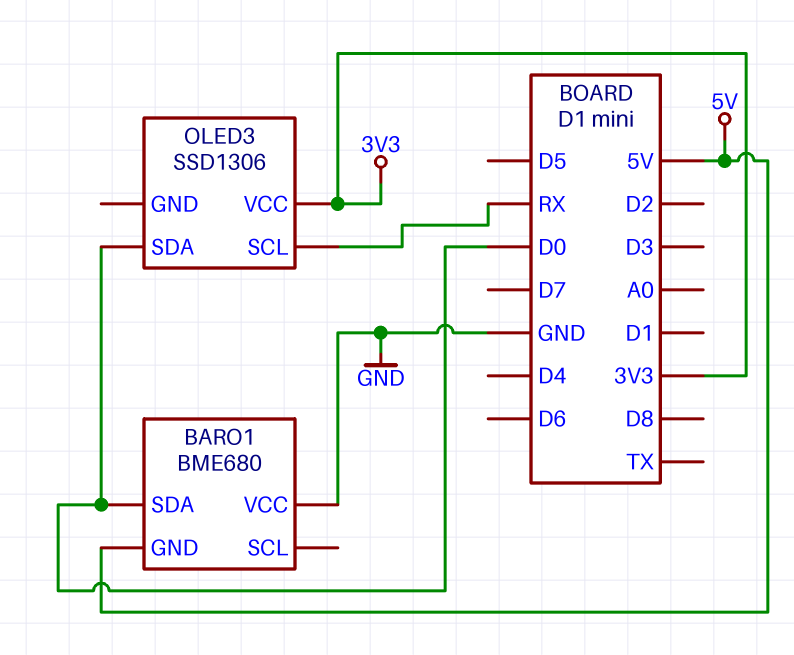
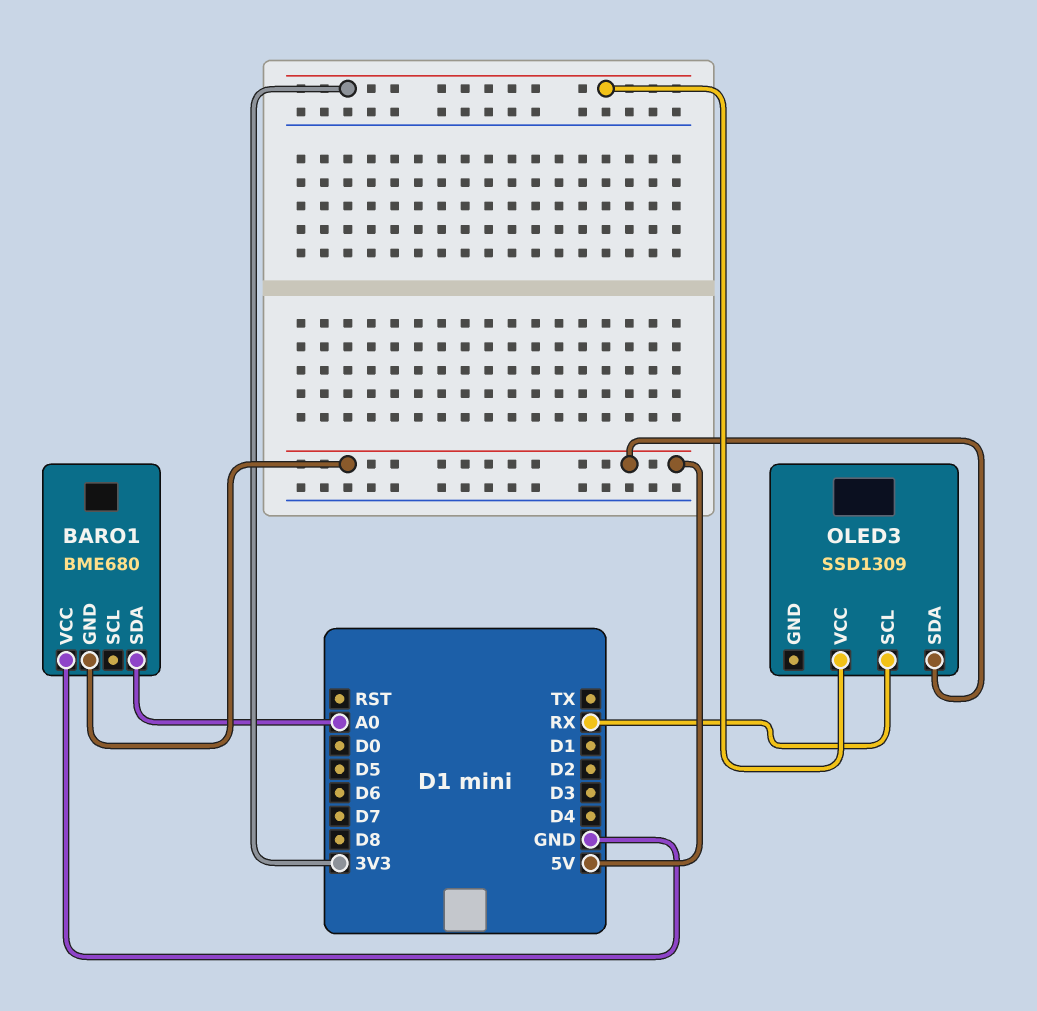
BARO1 pin SDA: D0 -> A0
OLED3: SSD1306 -> SSD1309
OLED3 pin SDA: D0 -> 5V

